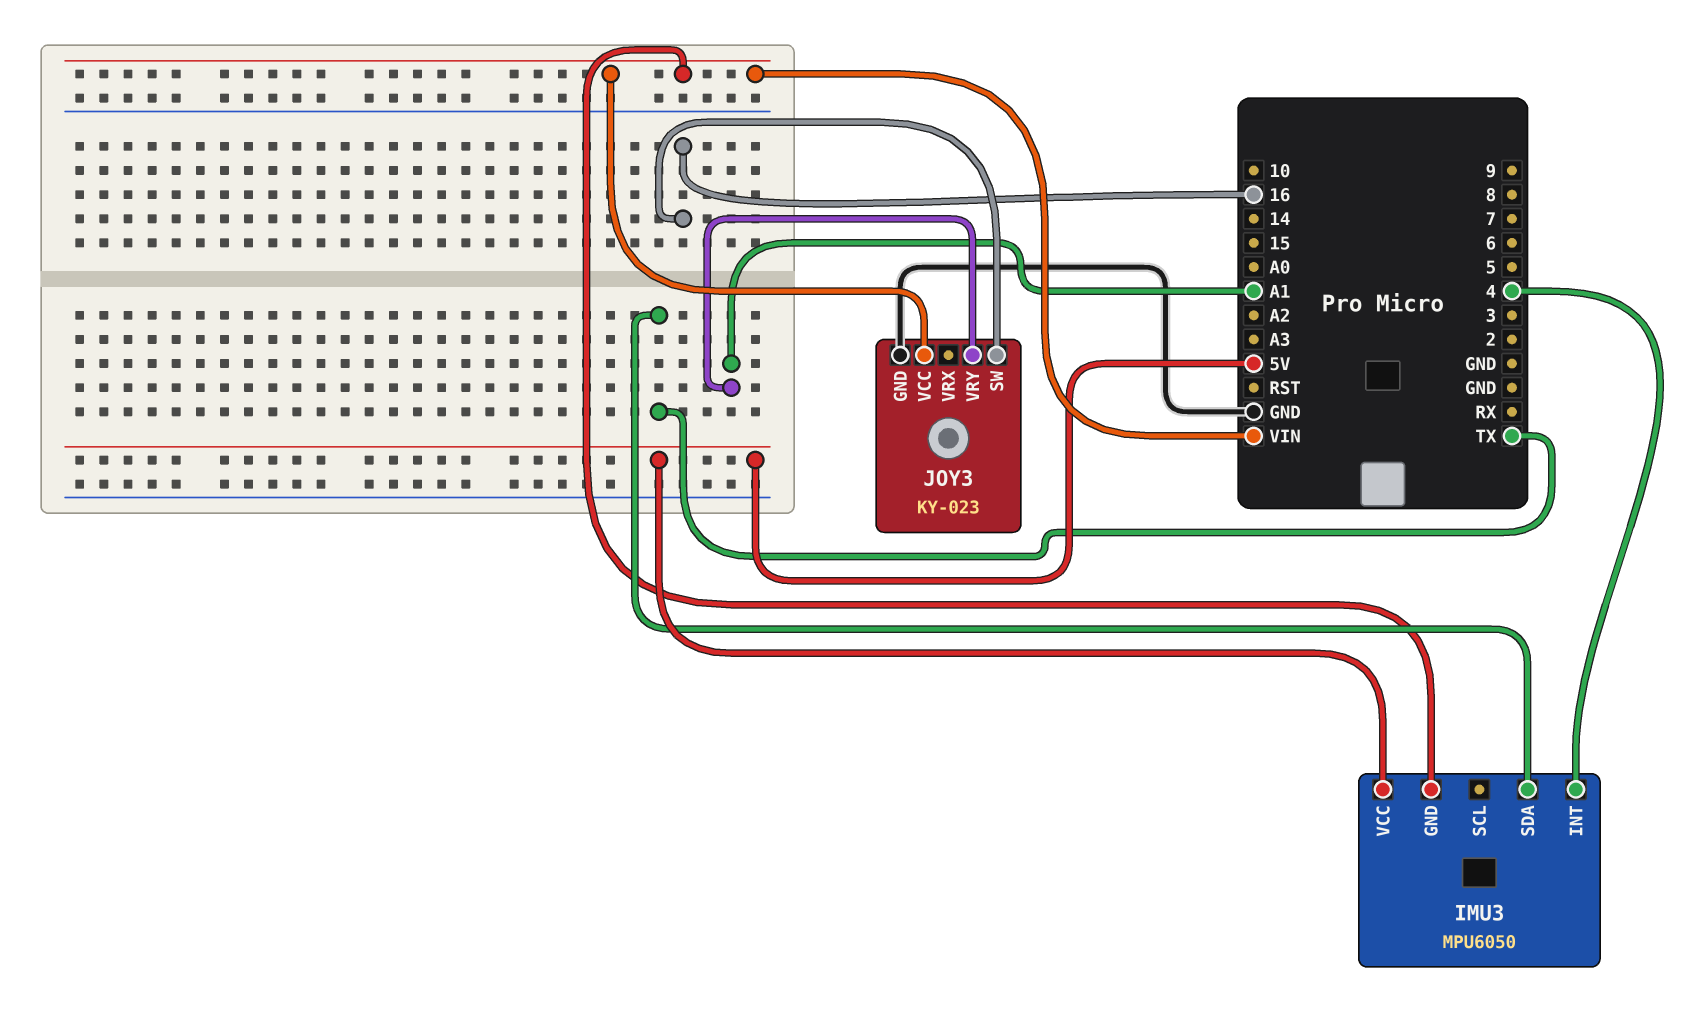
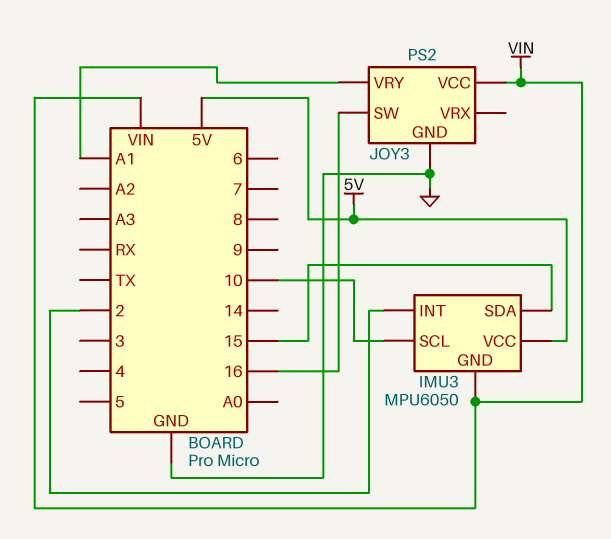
IMU3 pin INT: 4 -> 2
IMU3 pin SCL: none -> 10
IMU3 pin SDA: TX -> 15
JOY3: KY-023 -> PS2

